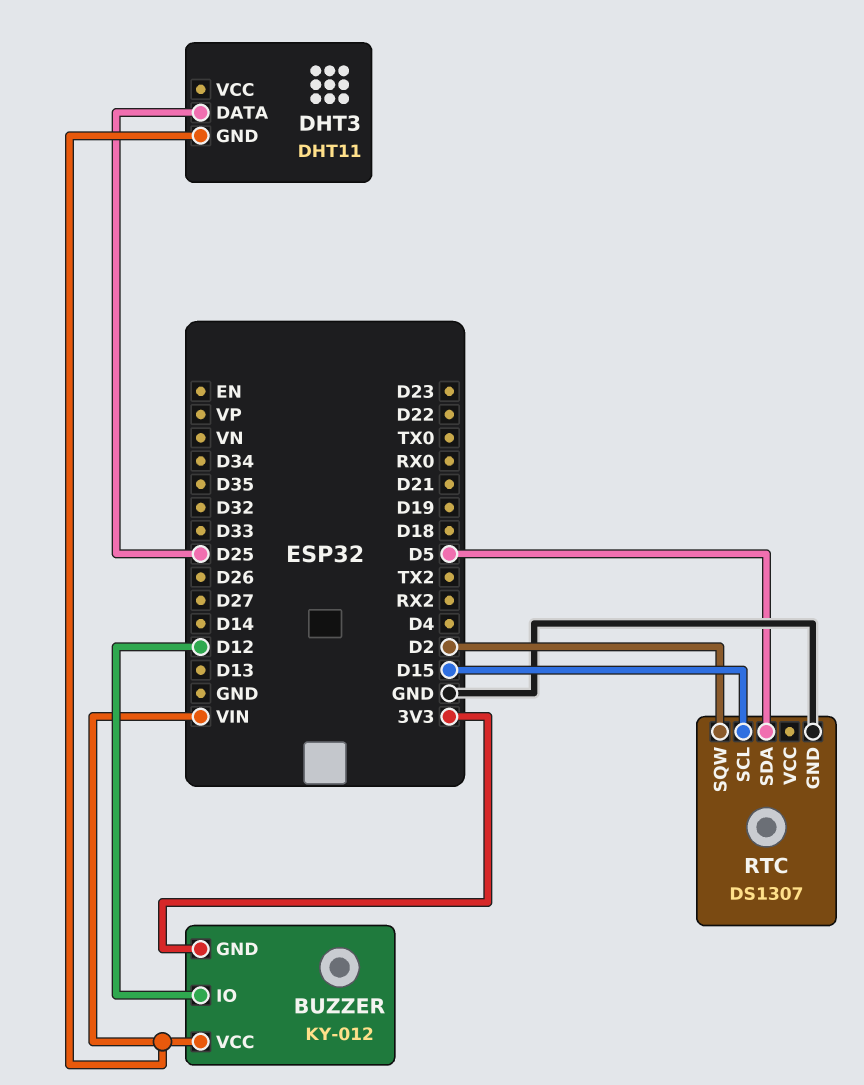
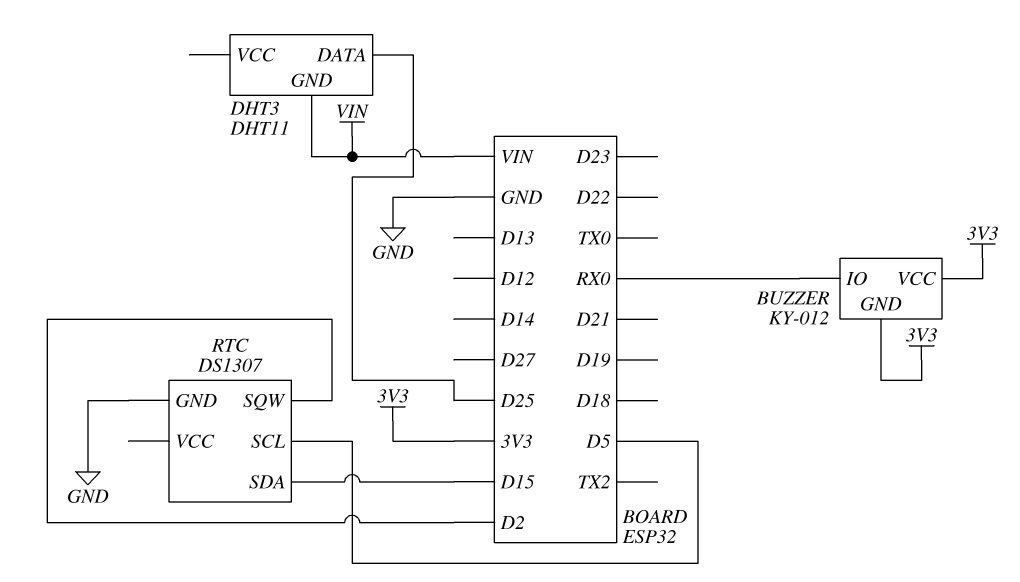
BUZZER pin IO: D12 -> RX0
BUZZER pin VCC: VIN -> 3V3
RTC pin SCL: D15 -> D5
RTC pin SDA: D5 -> D15

